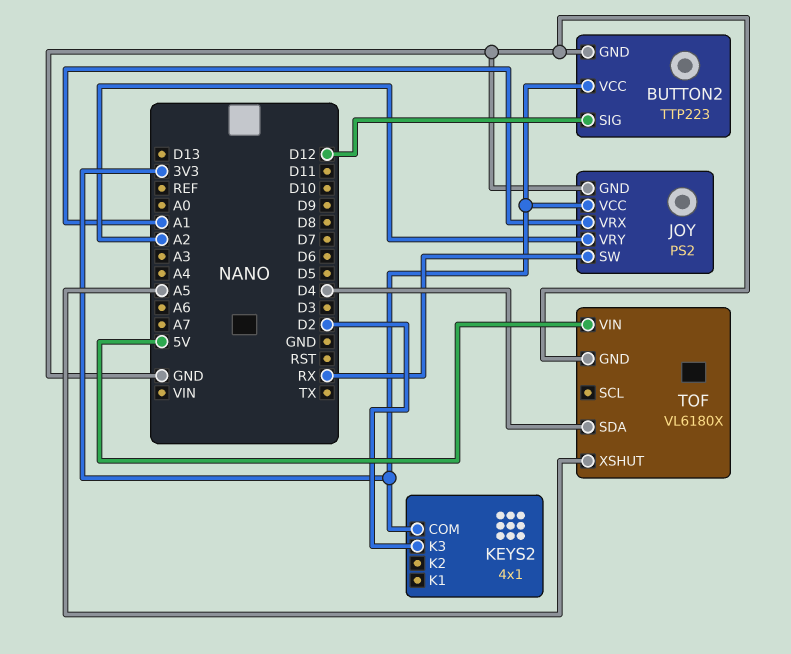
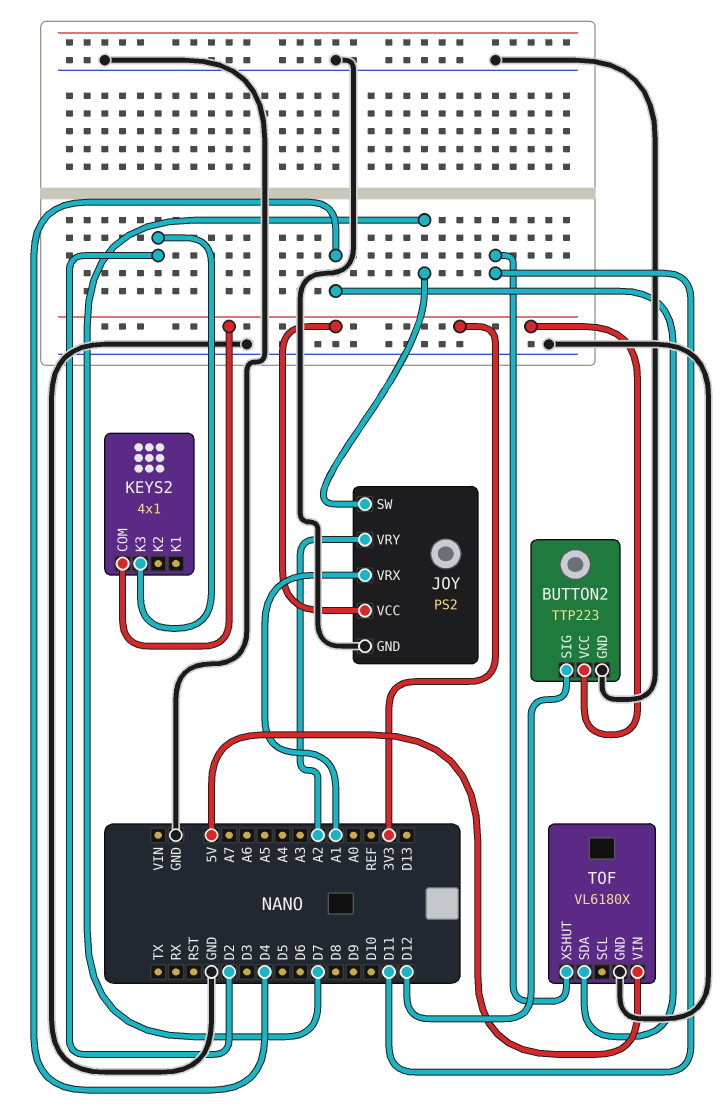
JOY pin SW: RX -> D7
TOF pin XSHUT: A5 -> D11

